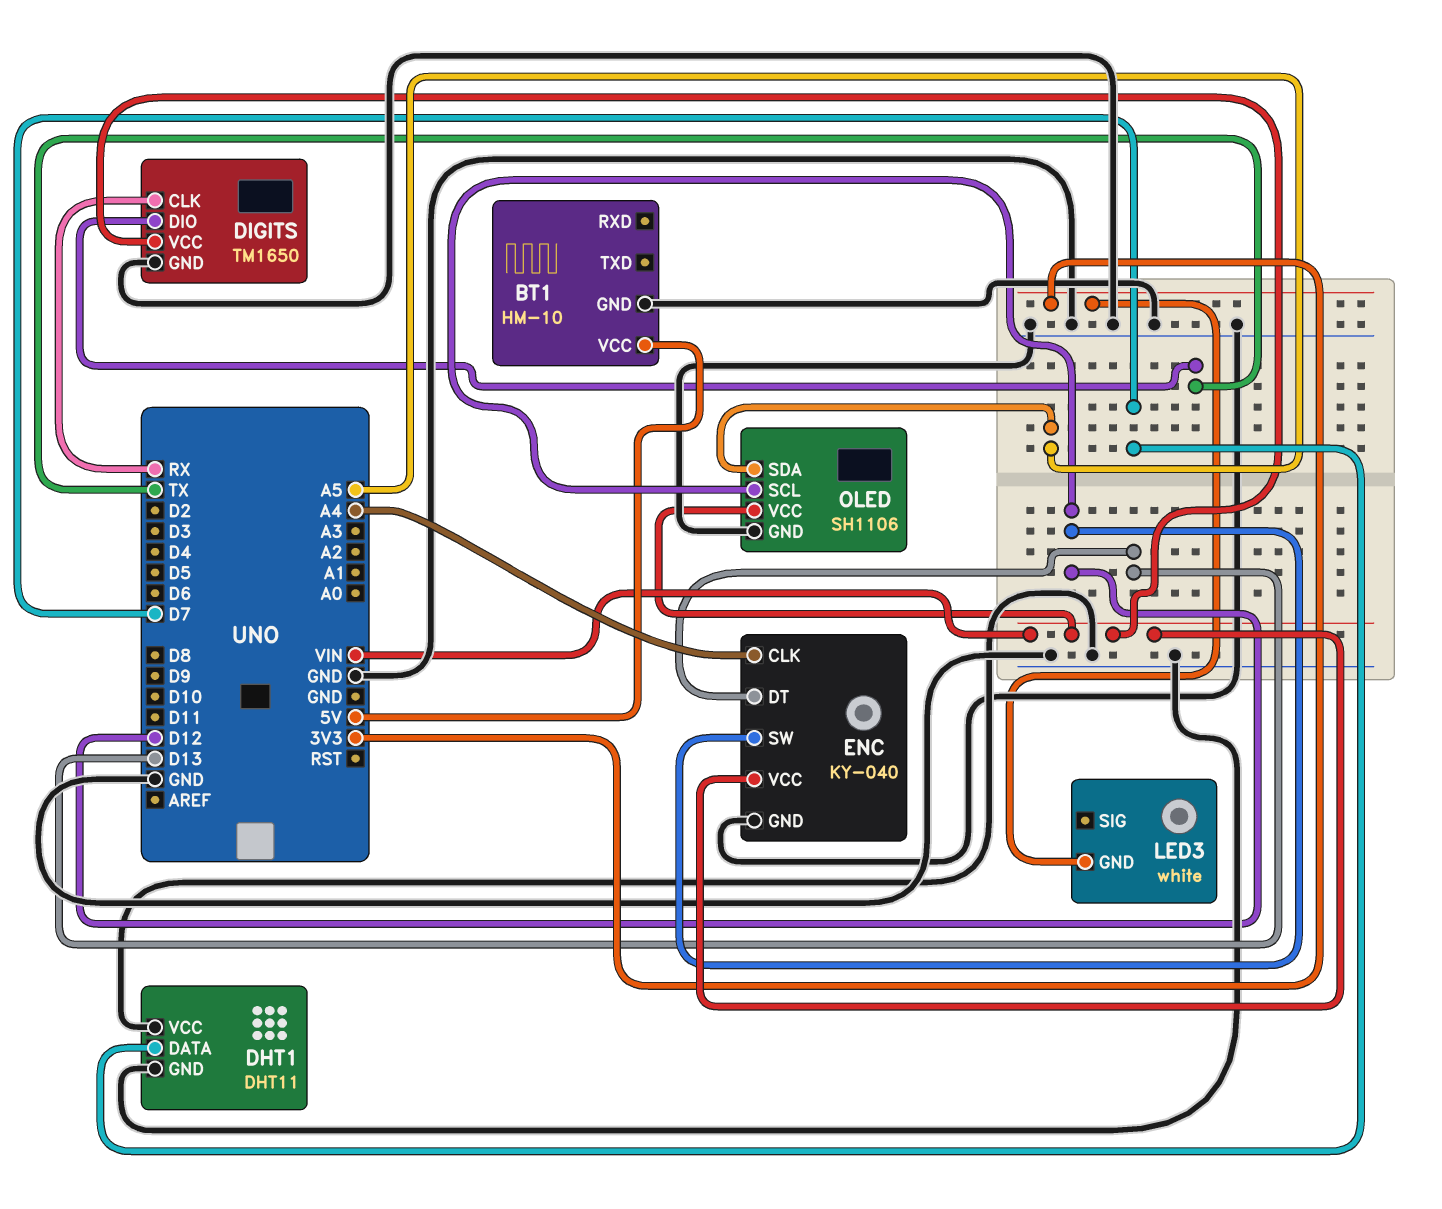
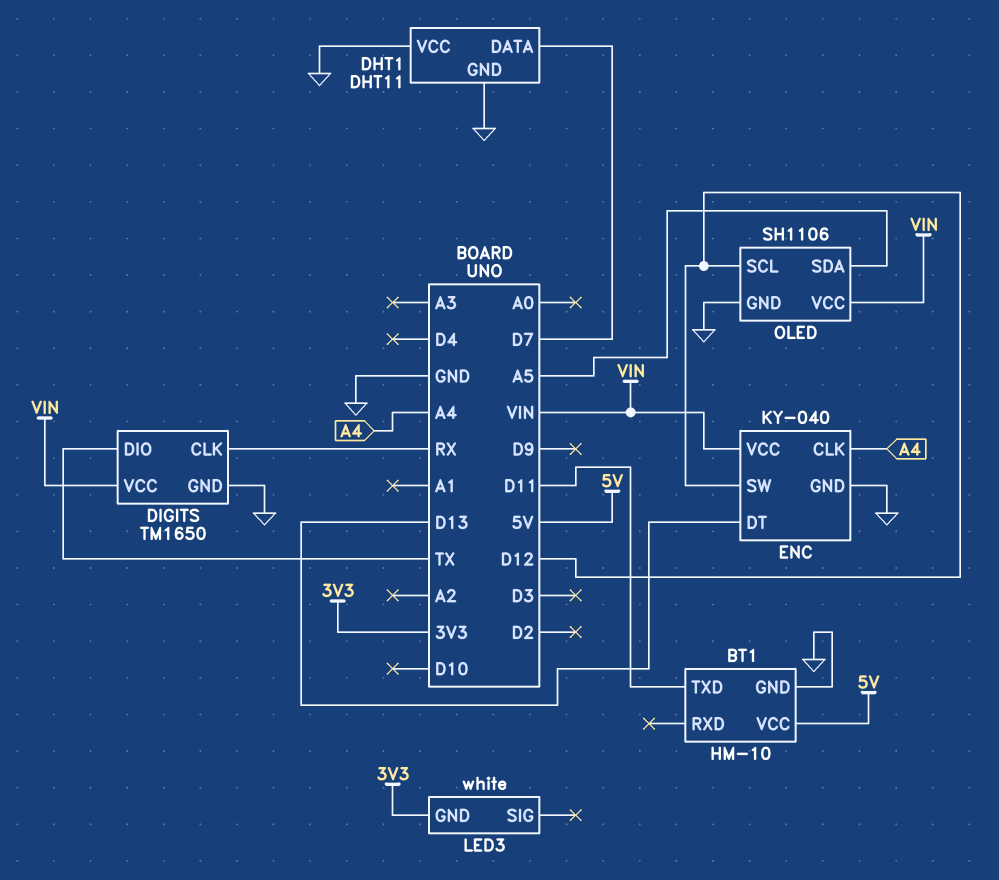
BT1 pin TXD: none -> D11

